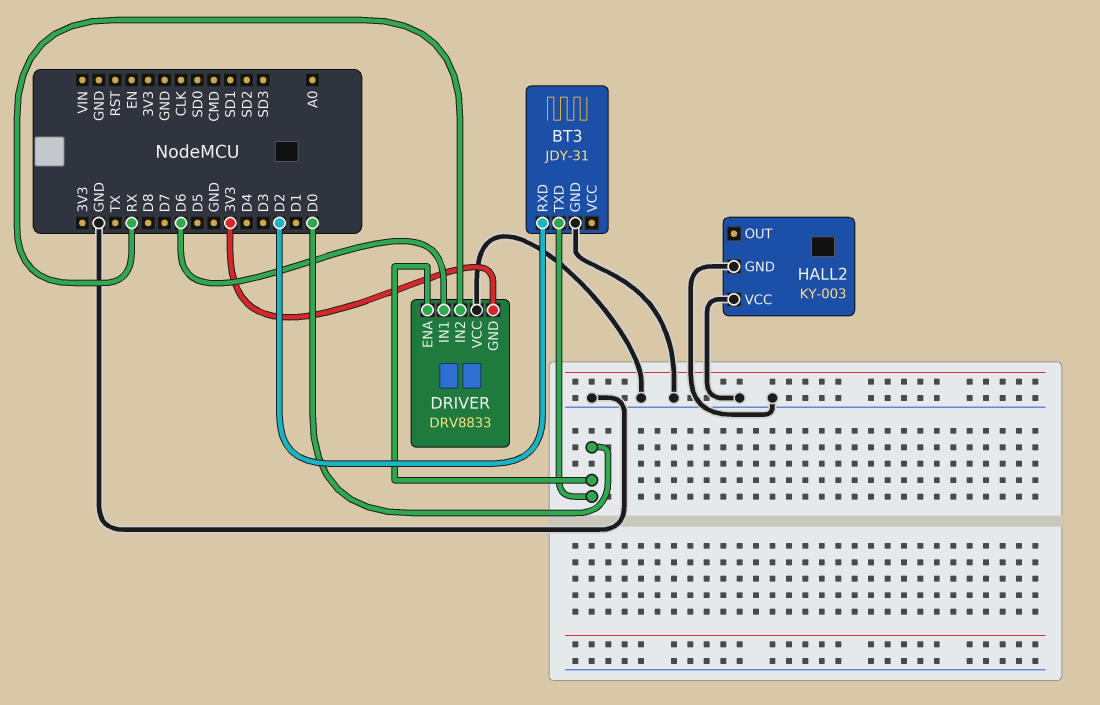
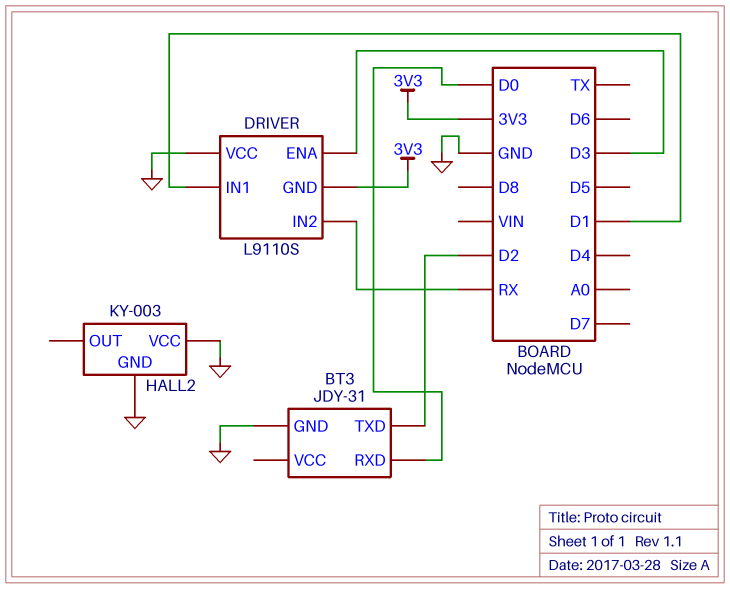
BT3 pin RXD: D2 -> D0
BT3 pin TXD: D0 -> D2
DRIVER: DRV8833 -> L9110S
DRIVER pin ENA: D0 -> D3
DRIVER pin IN1: D6 -> D1

